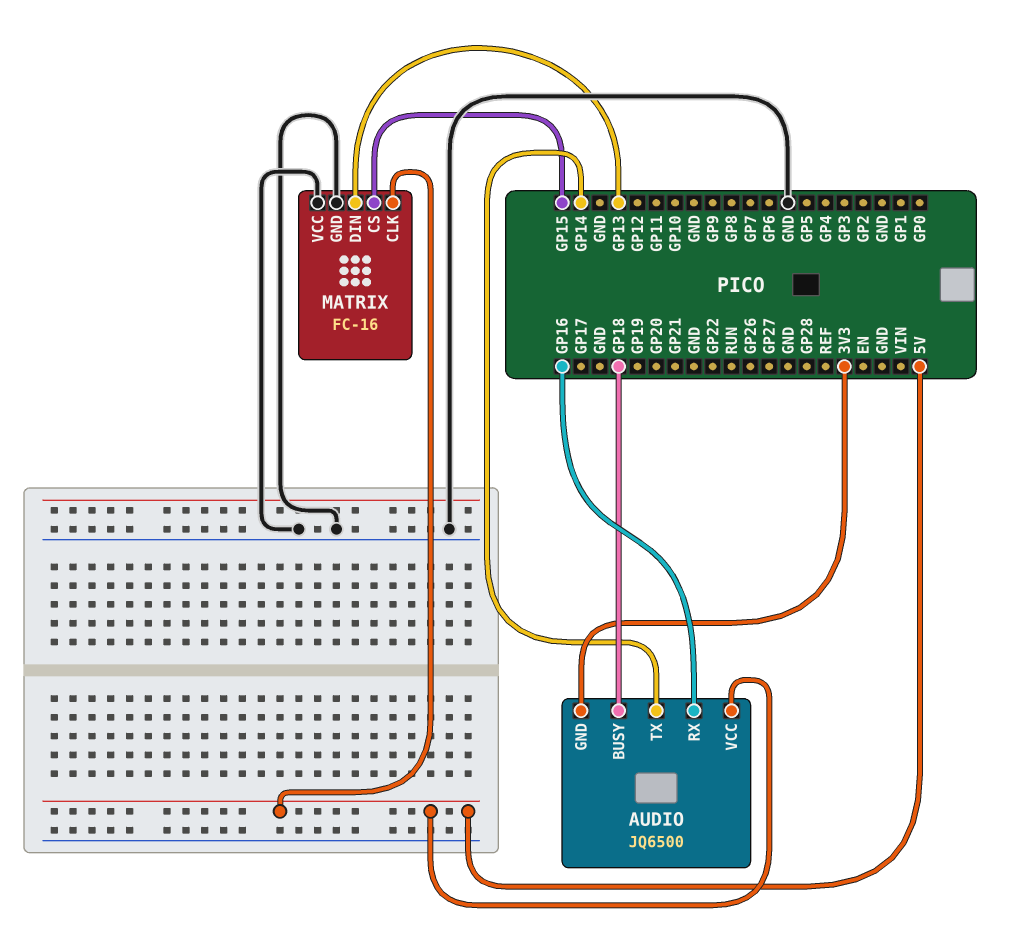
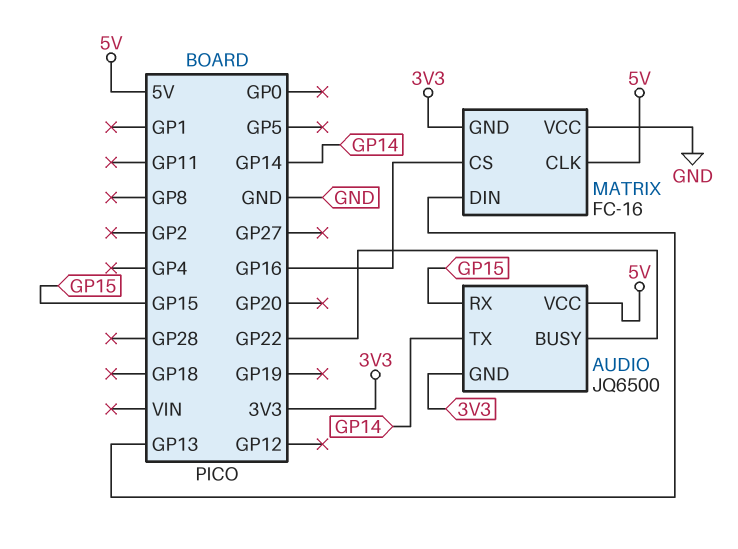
AUDIO pin BUSY: GP18 -> GP22
AUDIO pin RX: GP16 -> GP15
MATRIX pin CS: GP15 -> GP16
MATRIX pin GND: GND -> 3V3

